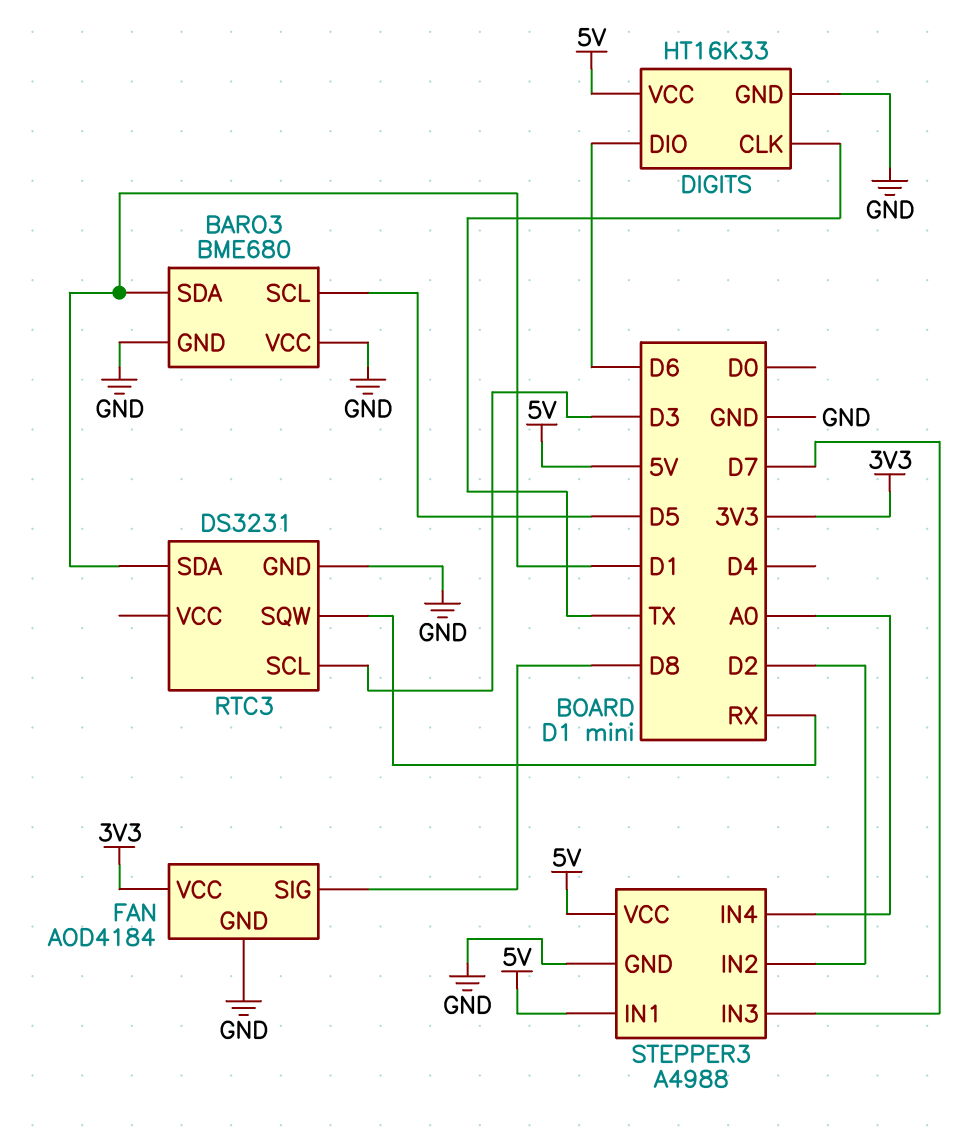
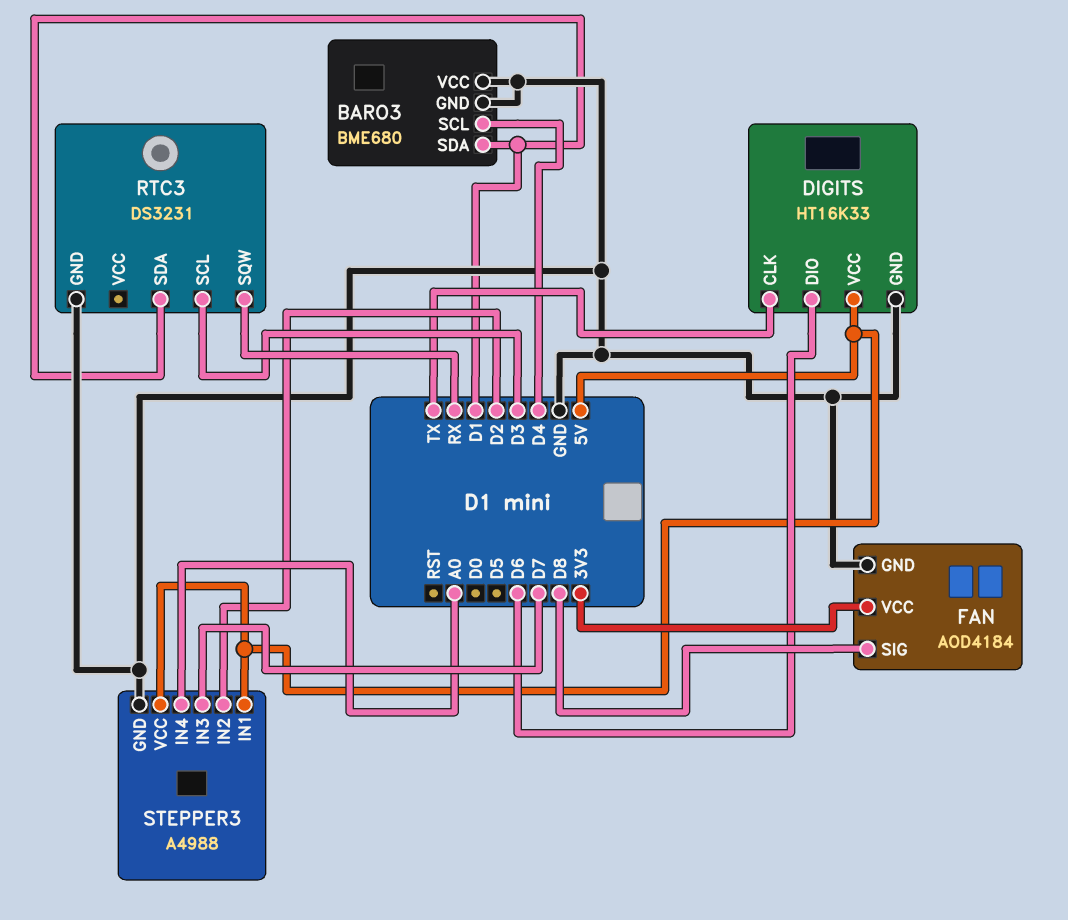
BARO3 pin SCL: D5 -> D4

